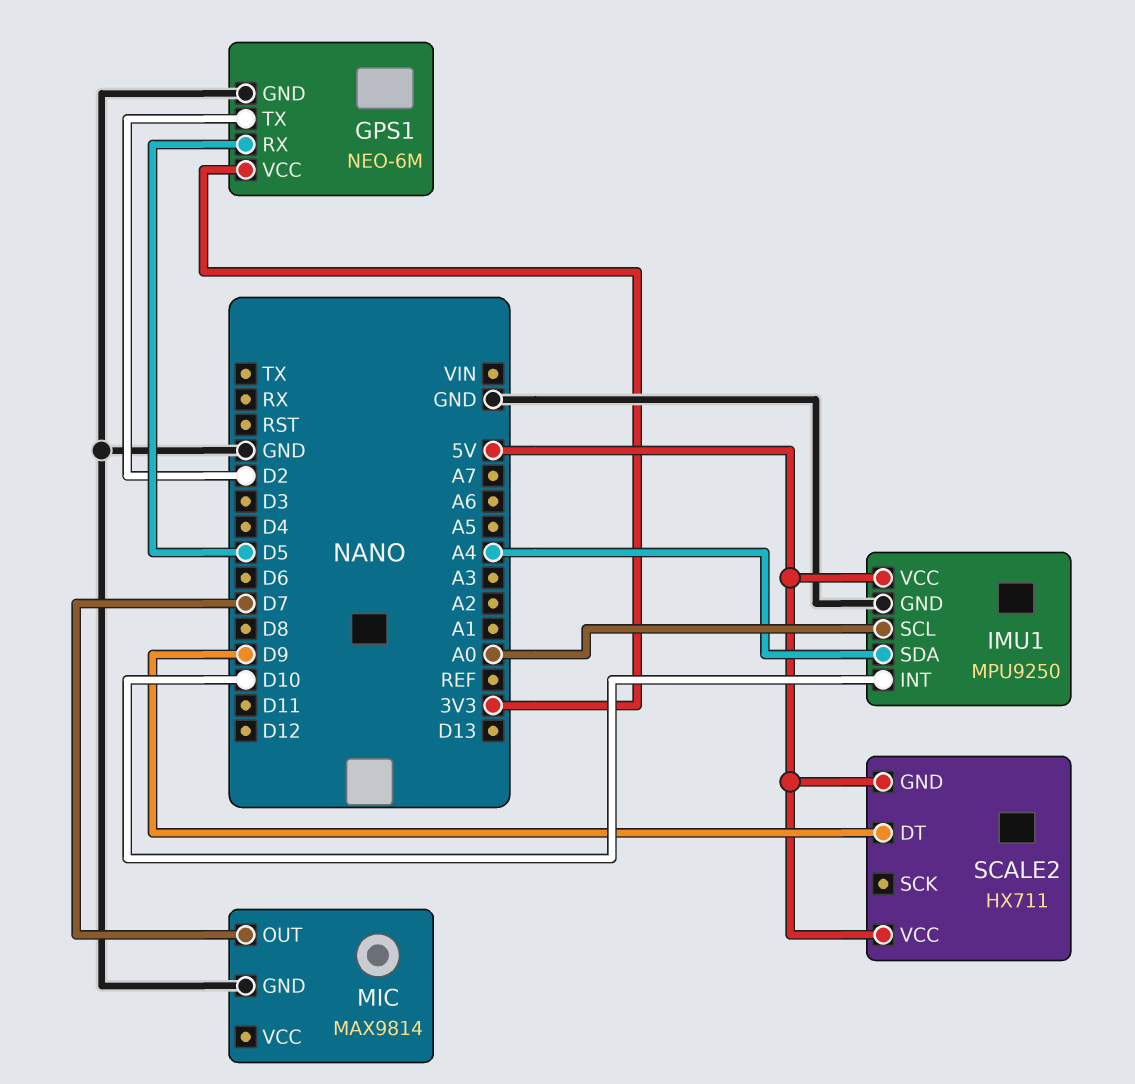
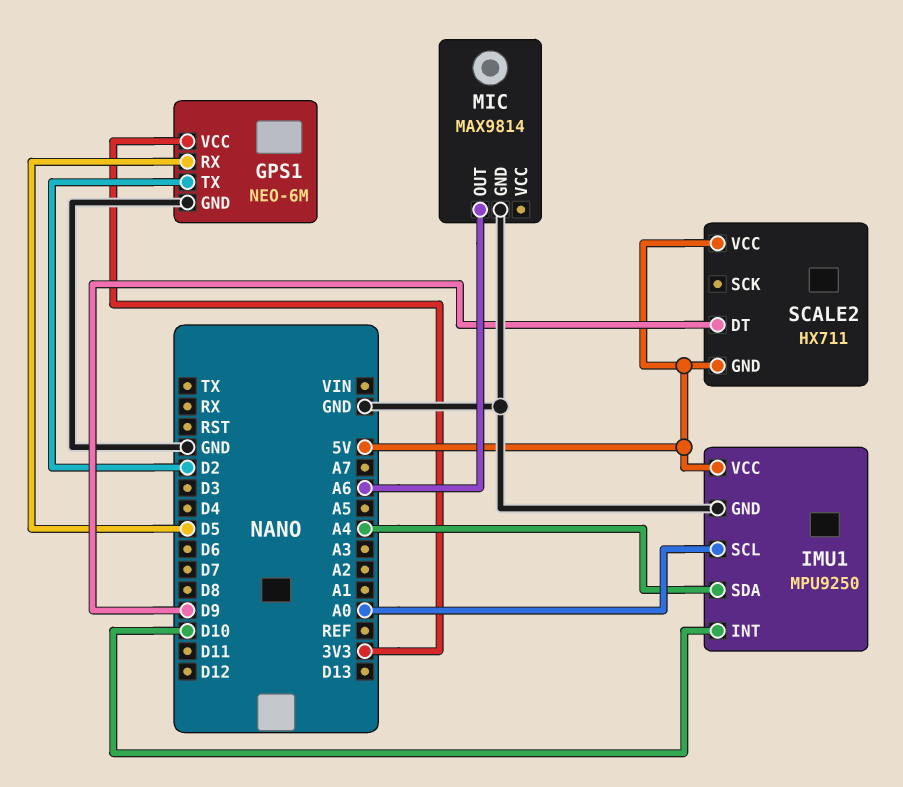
MIC pin OUT: D7 -> A6

